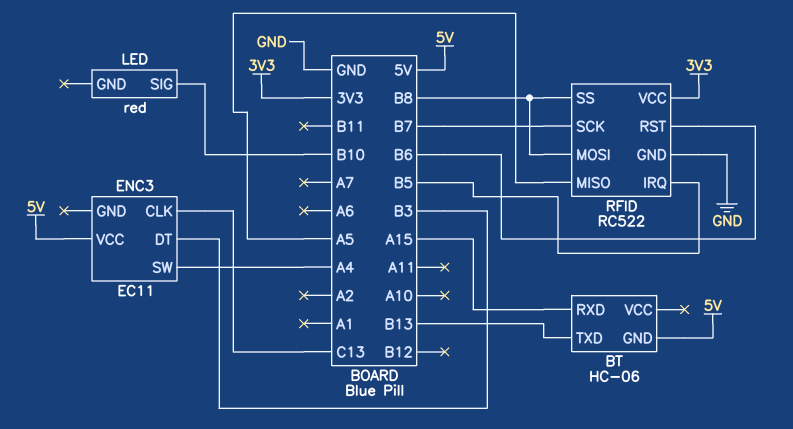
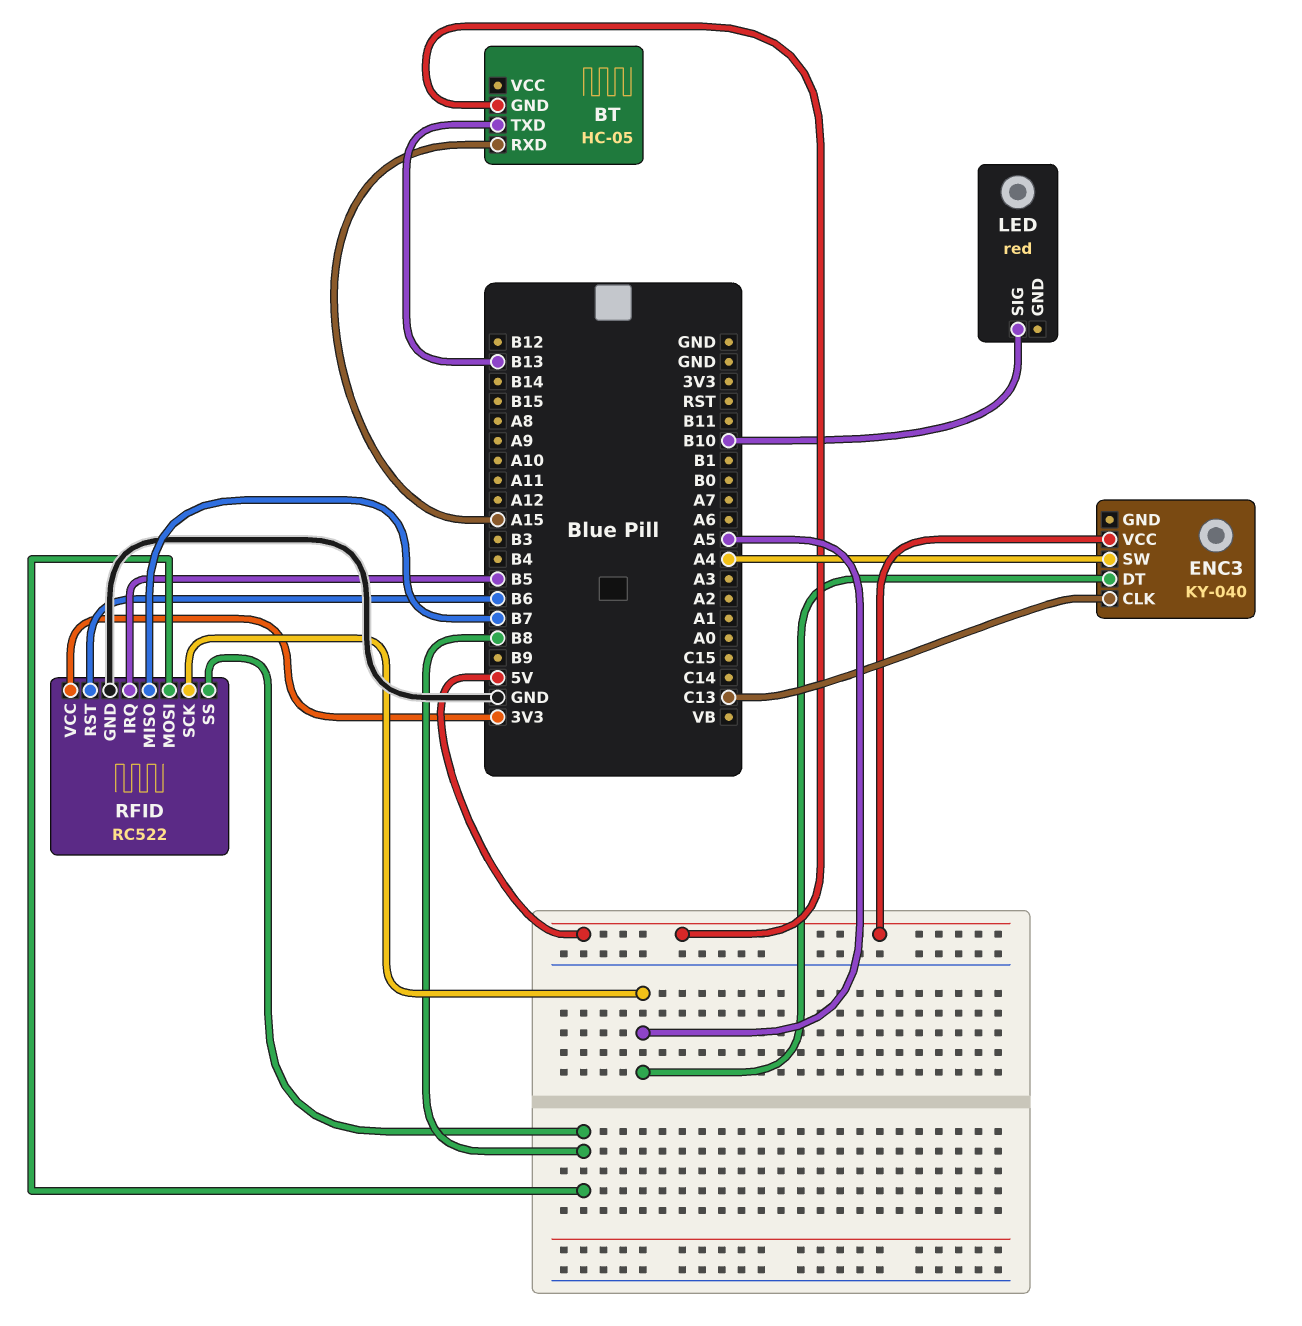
BT: HC-06 -> HC-05
ENC3: EC11 -> KY-040
ENC3 pin DT: B3 -> A5
RFID pin MISO: A5 -> B7
RFID pin SCK: B7 -> A5

